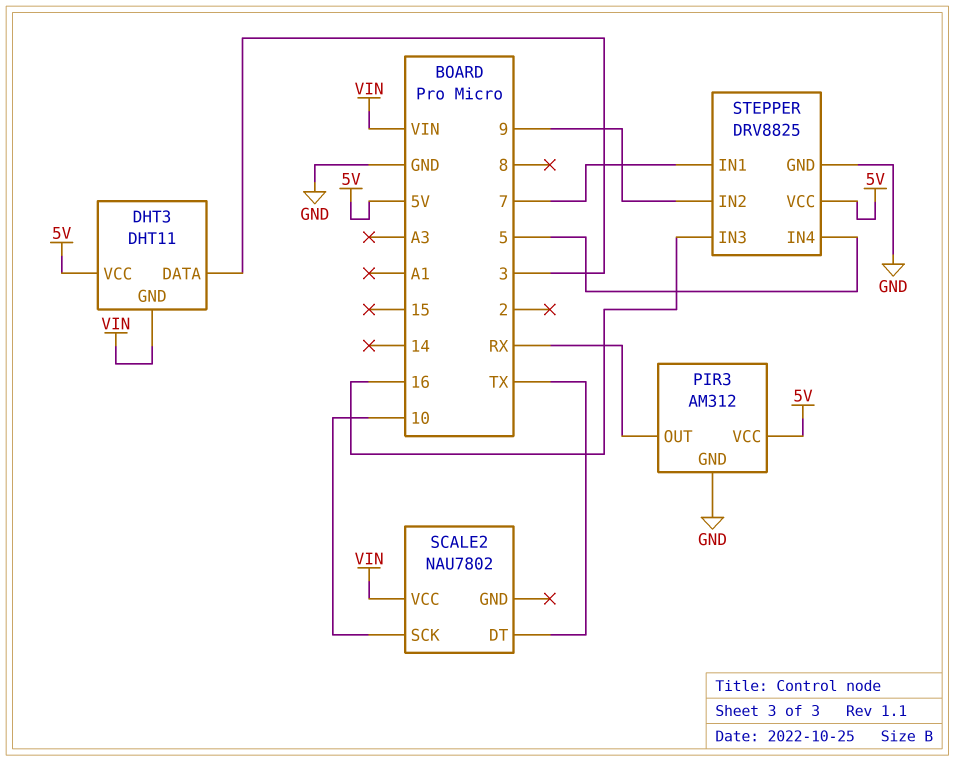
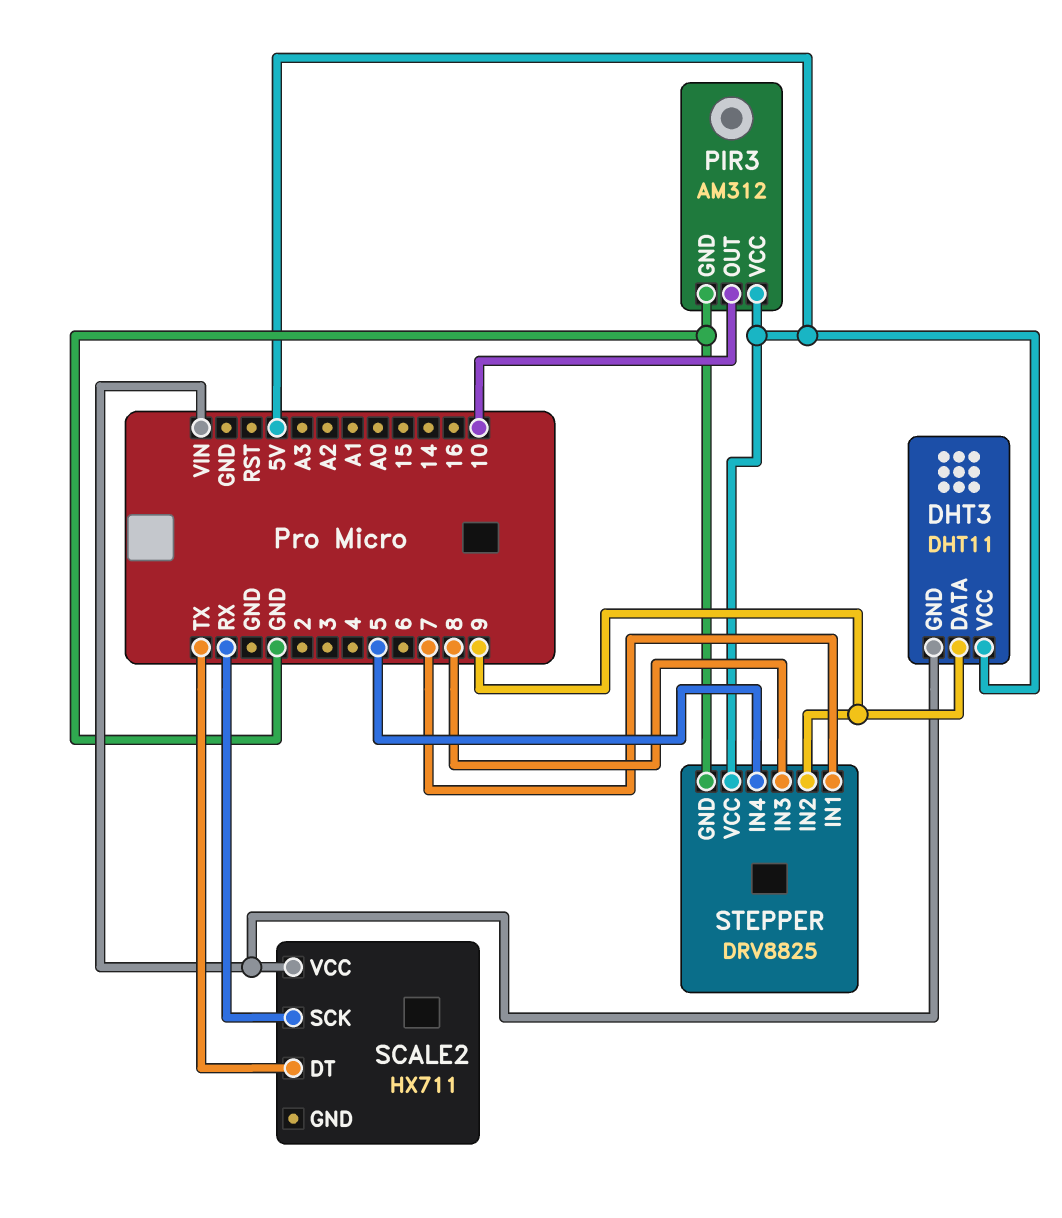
DHT3 pin DATA: 3 -> 9
PIR3 pin OUT: RX -> 10
SCALE2: NAU7802 -> HX711
SCALE2 pin SCK: 10 -> RX
STEPPER pin IN3: 16 -> 8

